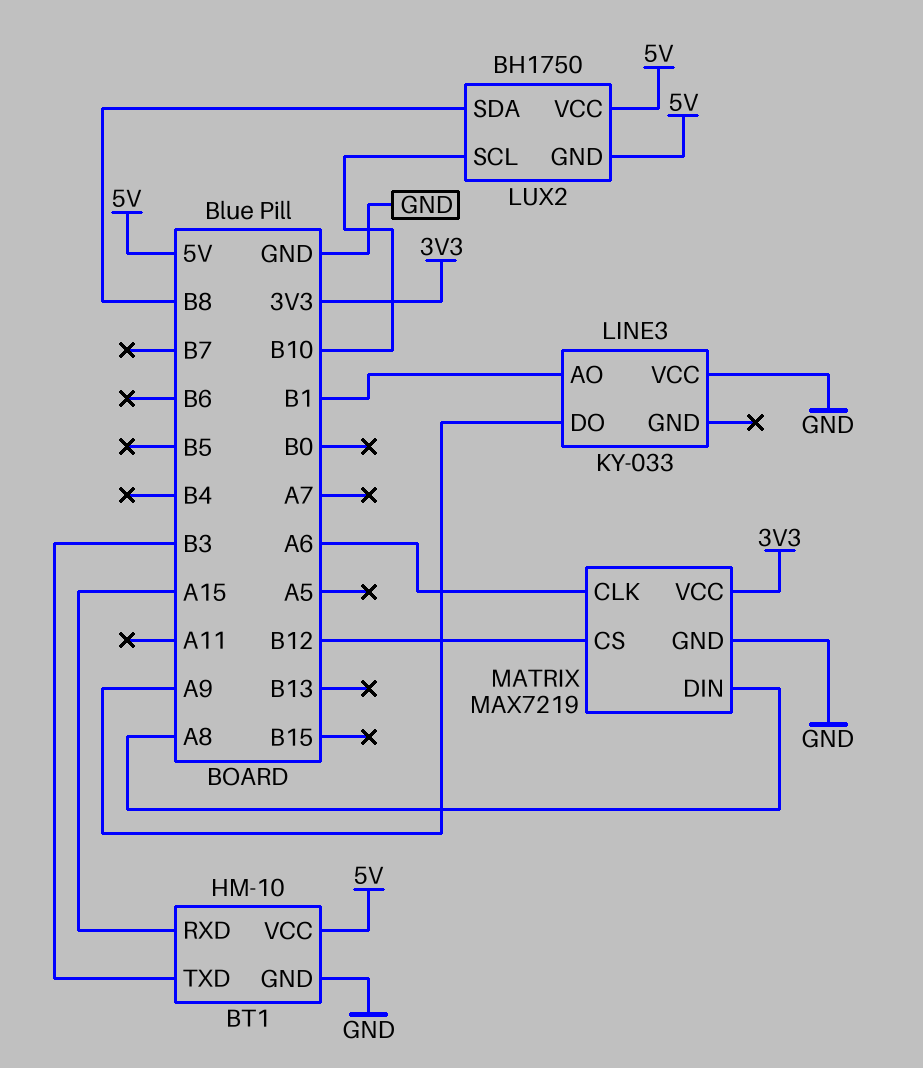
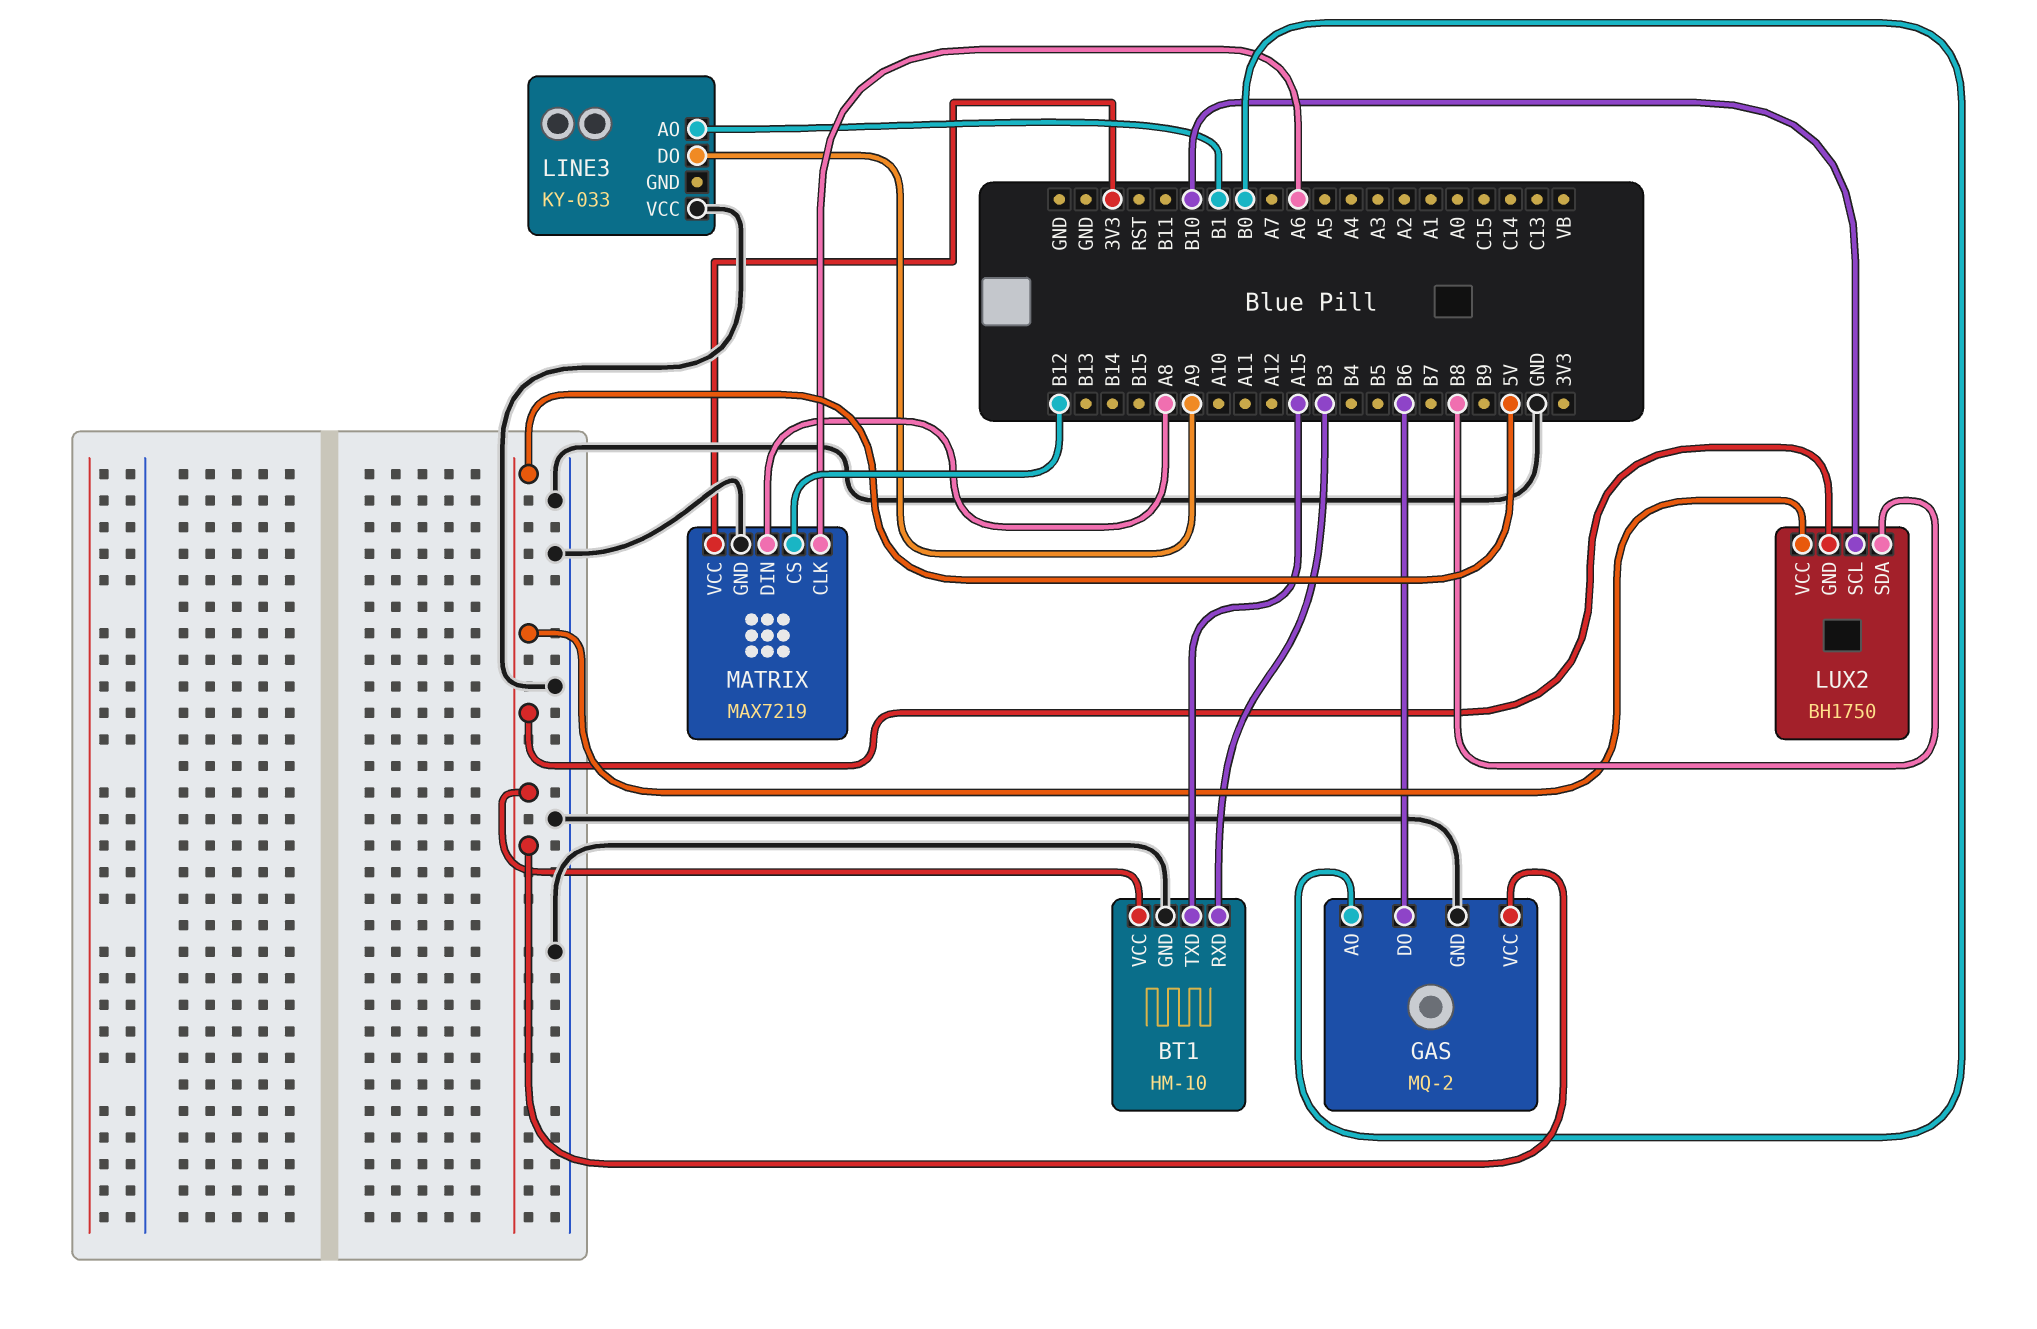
BT1 pin RXD: A15 -> B3
BT1 pin TXD: B3 -> A15
GAS: none -> MQ-2
GAS pin AO: none -> B0
GAS pin DO: none -> B6
GAS pin GND: none -> GND
GAS pin VCC: none -> 5V

